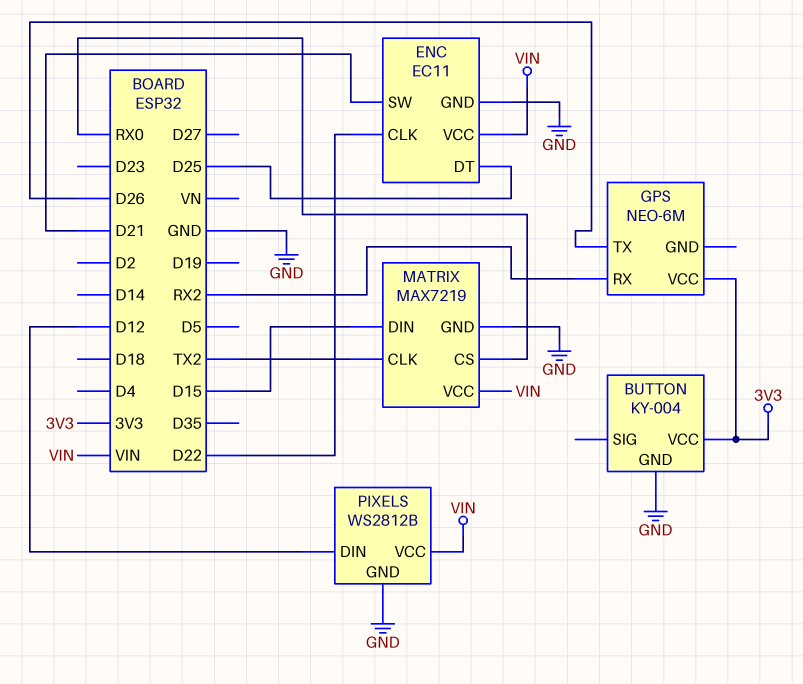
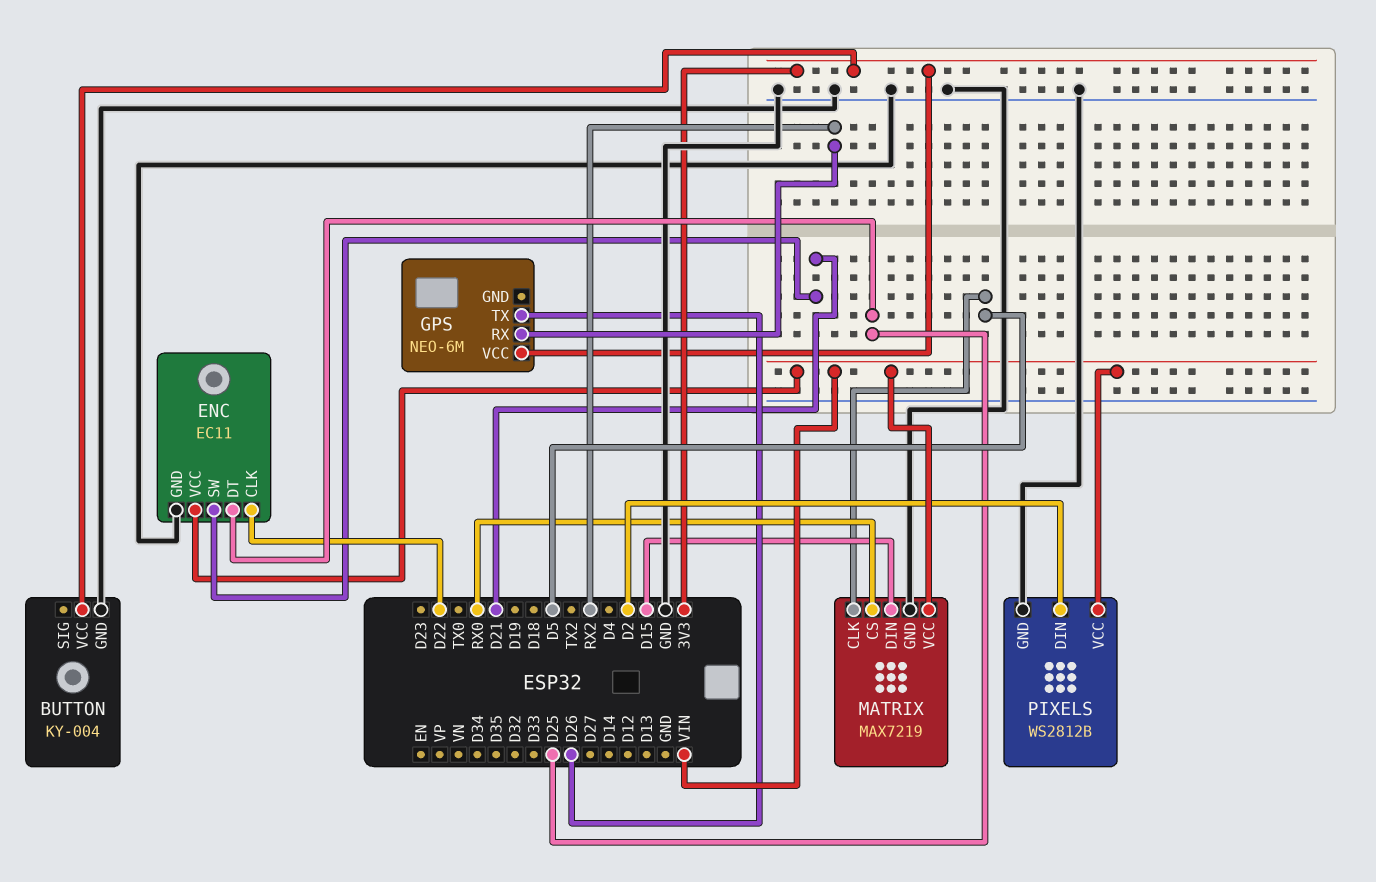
MATRIX pin CLK: TX2 -> D5
PIXELS pin DIN: D12 -> D2

